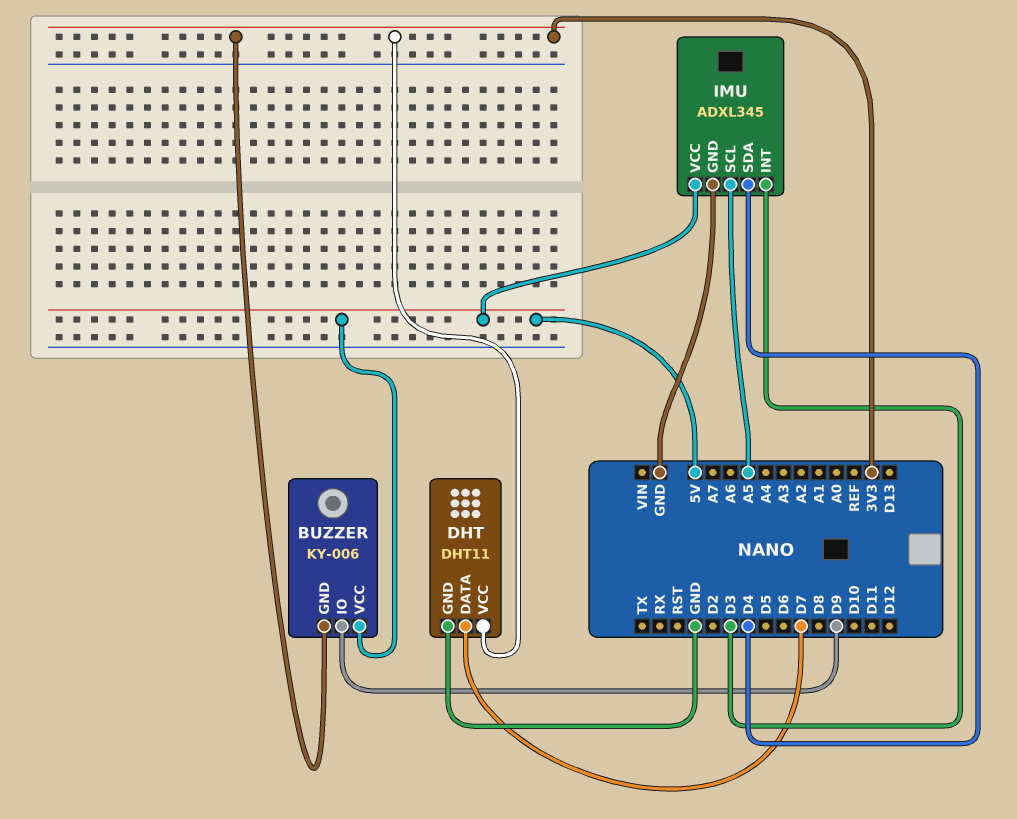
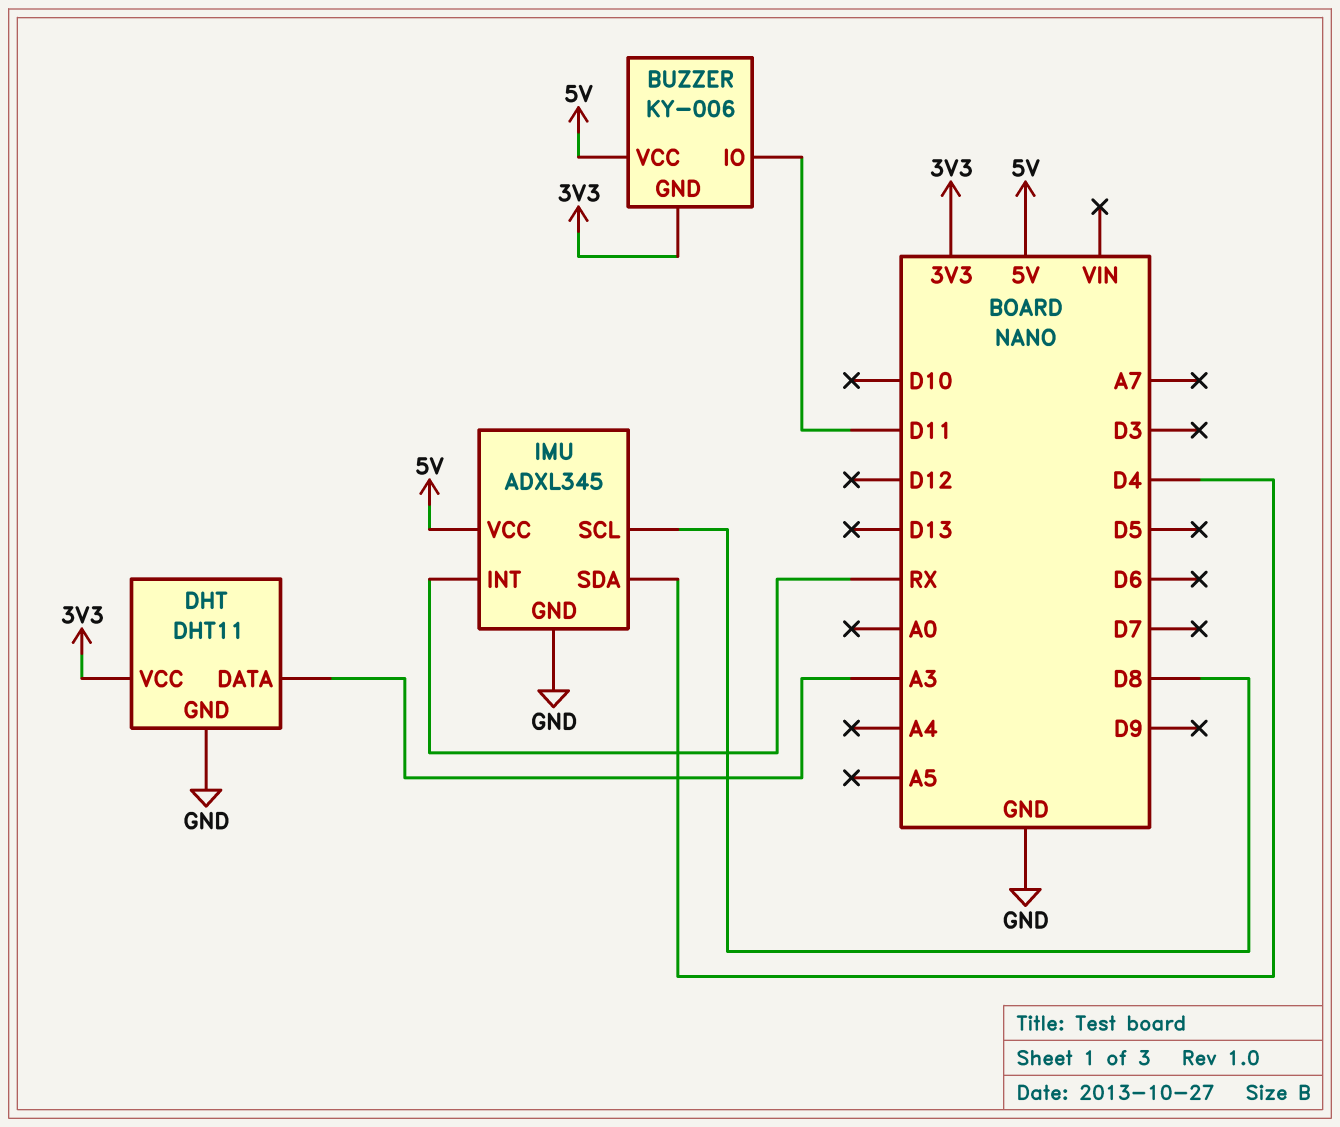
BUZZER pin IO: D9 -> D11
DHT pin DATA: D7 -> A3
IMU pin INT: D3 -> RX
IMU pin SCL: A5 -> D8

